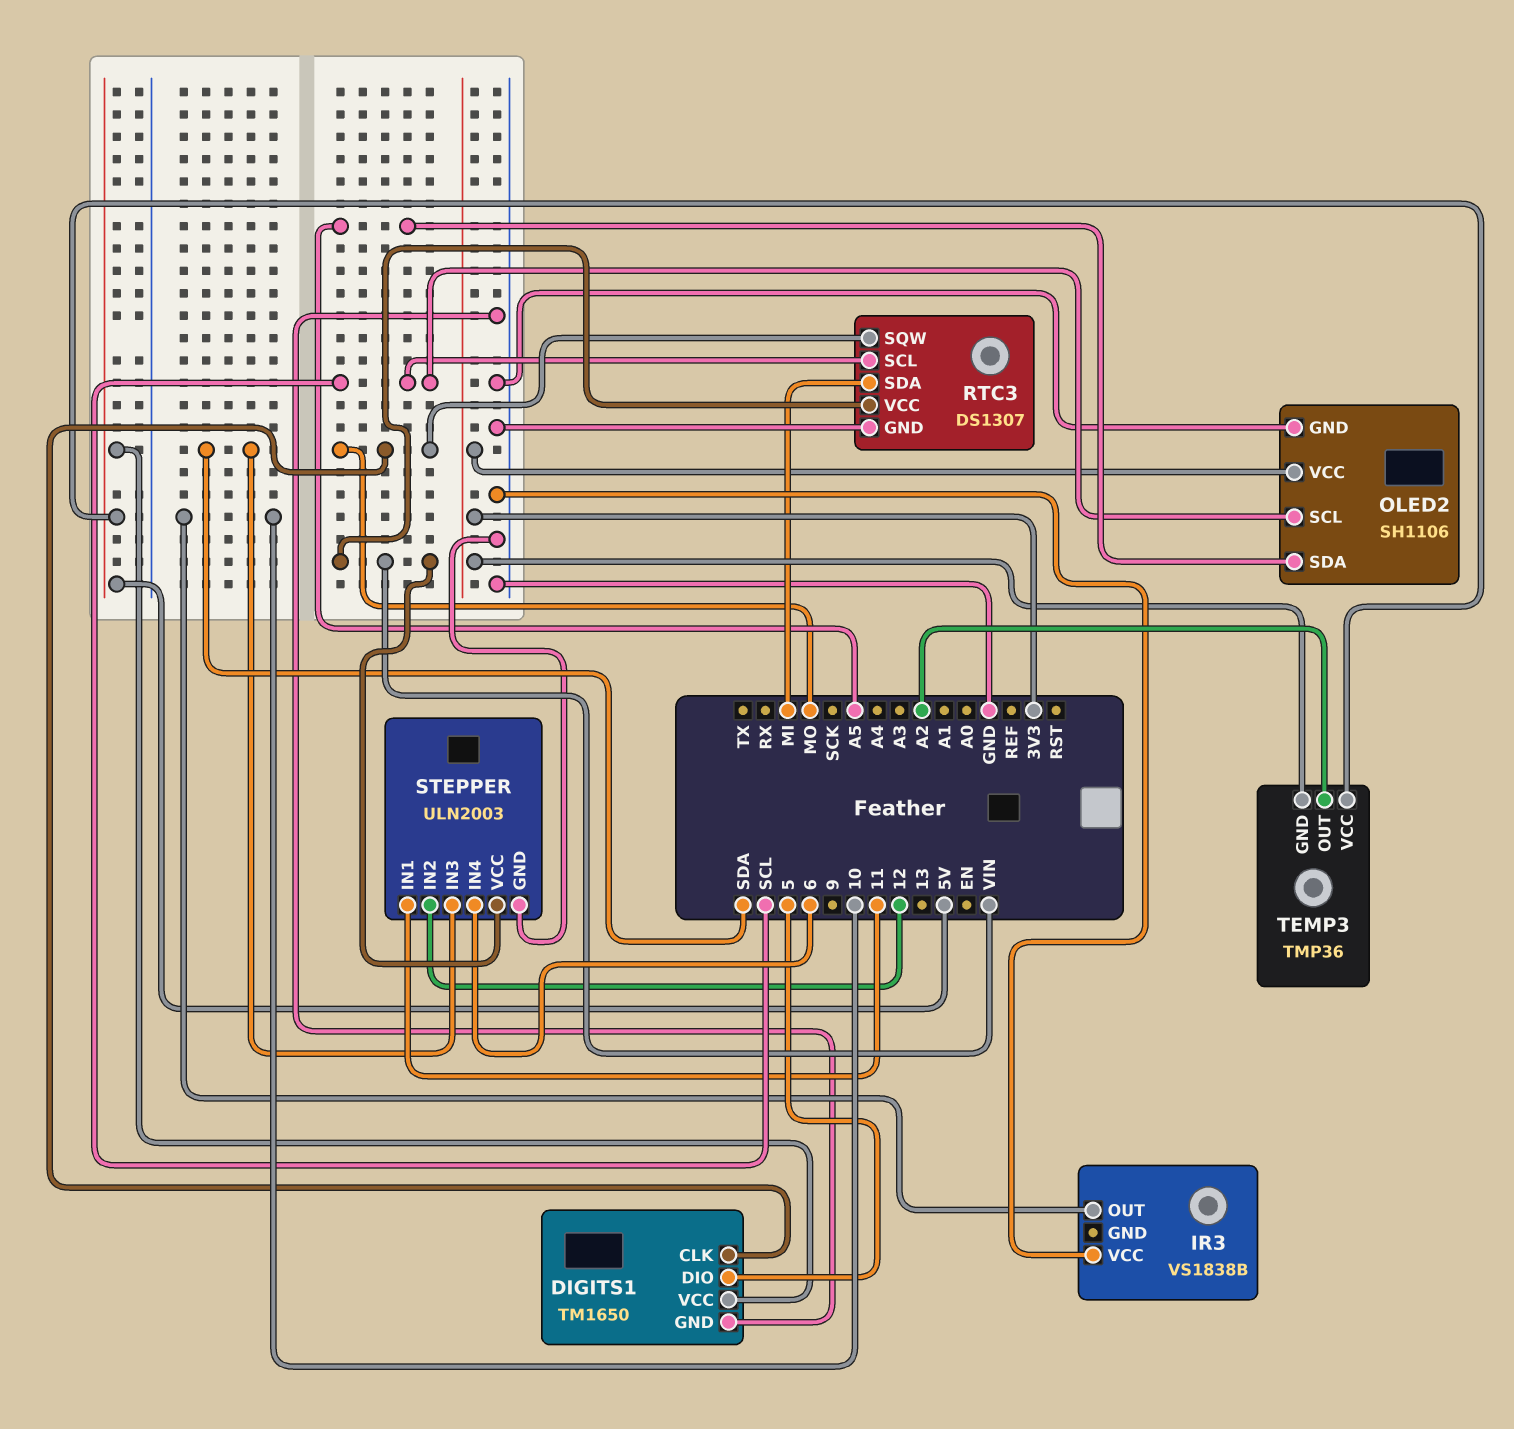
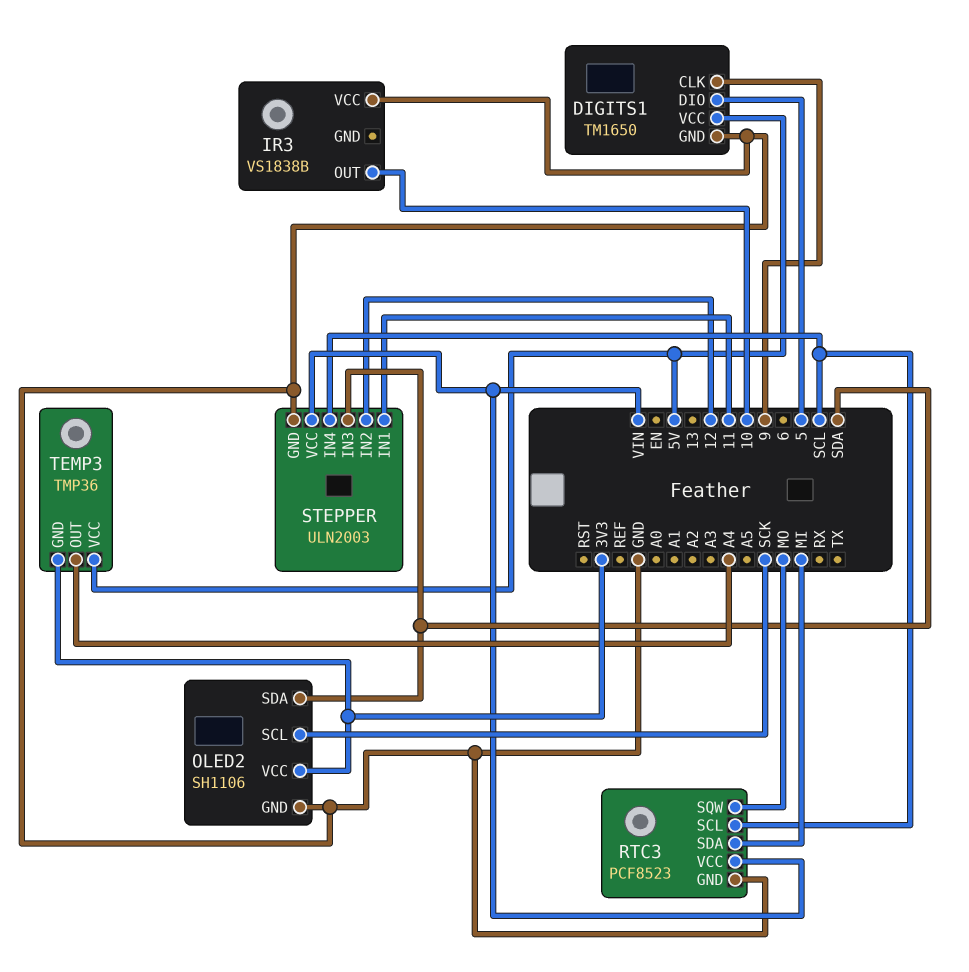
DIGITS1 pin CLK: MO -> 9
OLED2 pin SCL: SCL -> SCK
OLED2 pin SDA: A5 -> SDA
RTC3: DS1307 -> PCF8523
STEPPER pin IN4: 6 -> SCL
TEMP3 pin OUT: A2 -> A4

